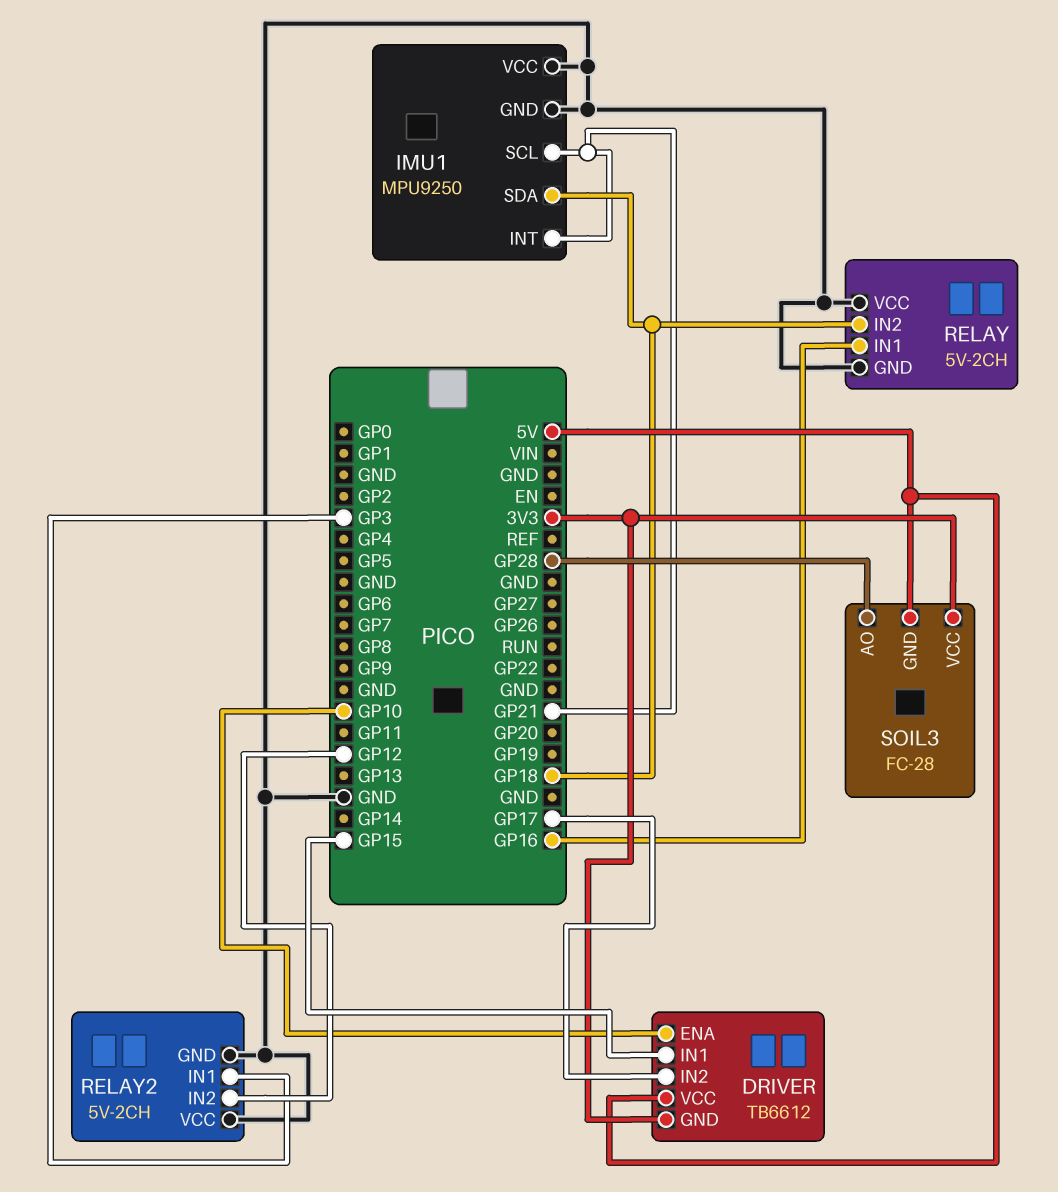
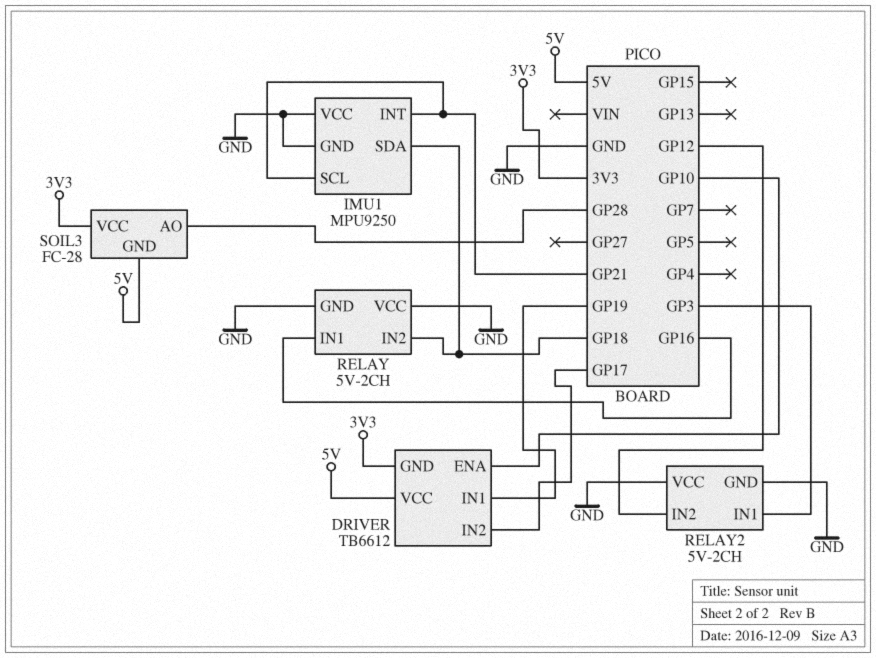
DRIVER pin IN1: GP15 -> GP19

